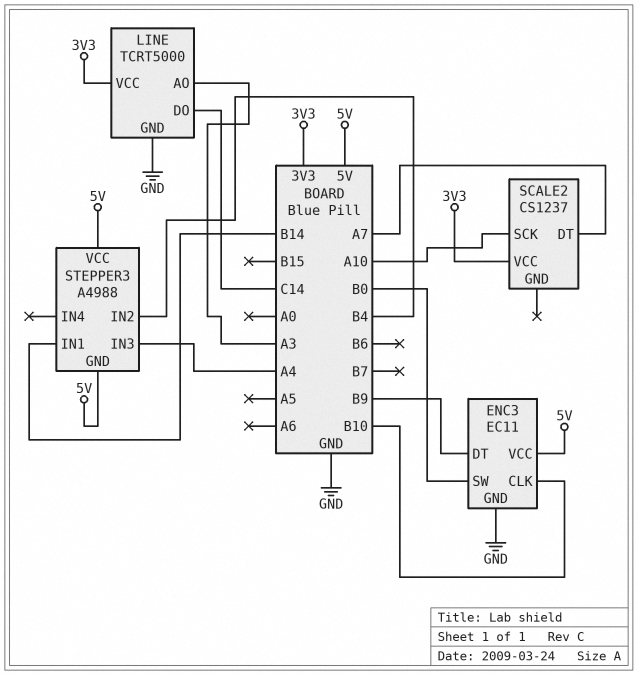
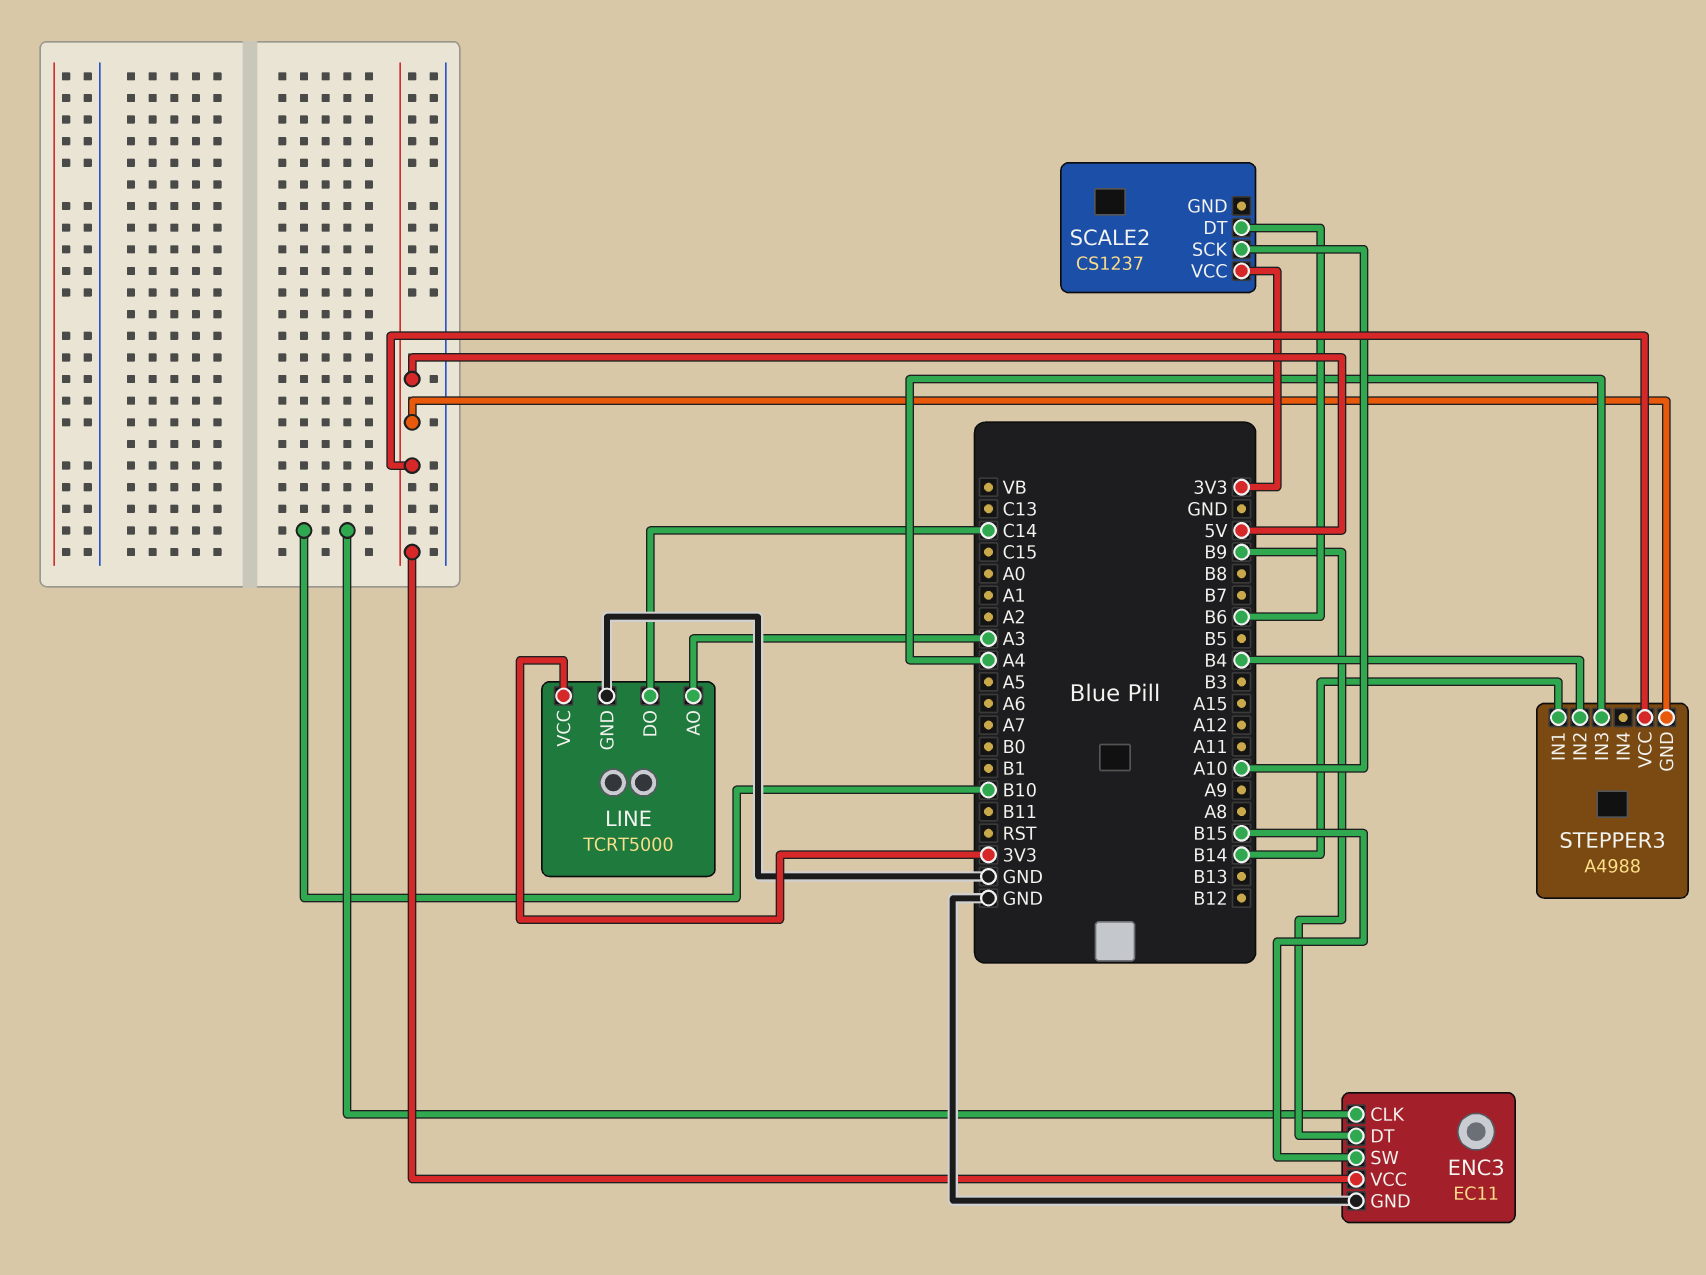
ENC3 pin SW: B0 -> B15
SCALE2 pin DT: A7 -> B6

